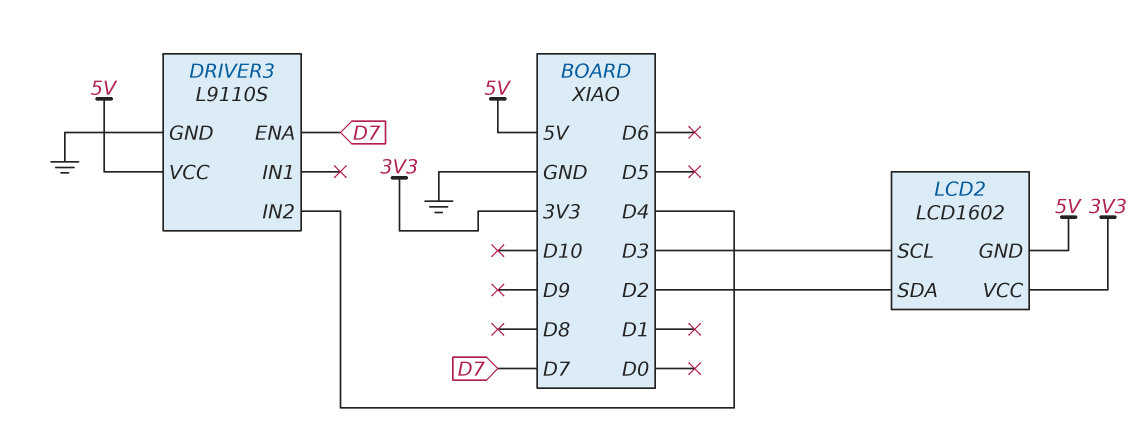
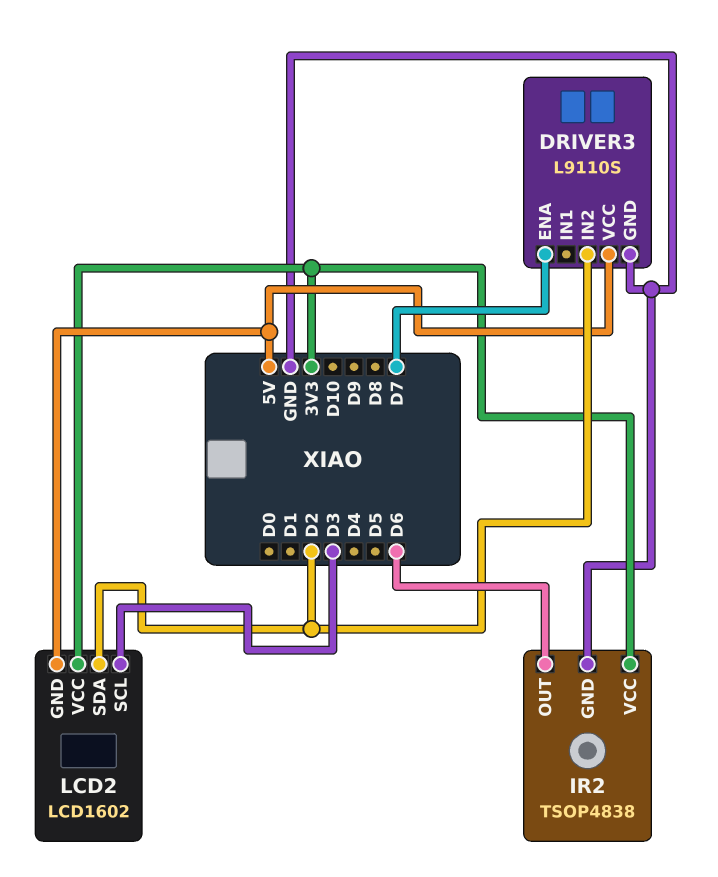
DRIVER3 pin IN2: D4 -> D2
IR2: none -> TSOP4838
IR2 pin GND: none -> GND
IR2 pin OUT: none -> D6
IR2 pin VCC: none -> 3V3

